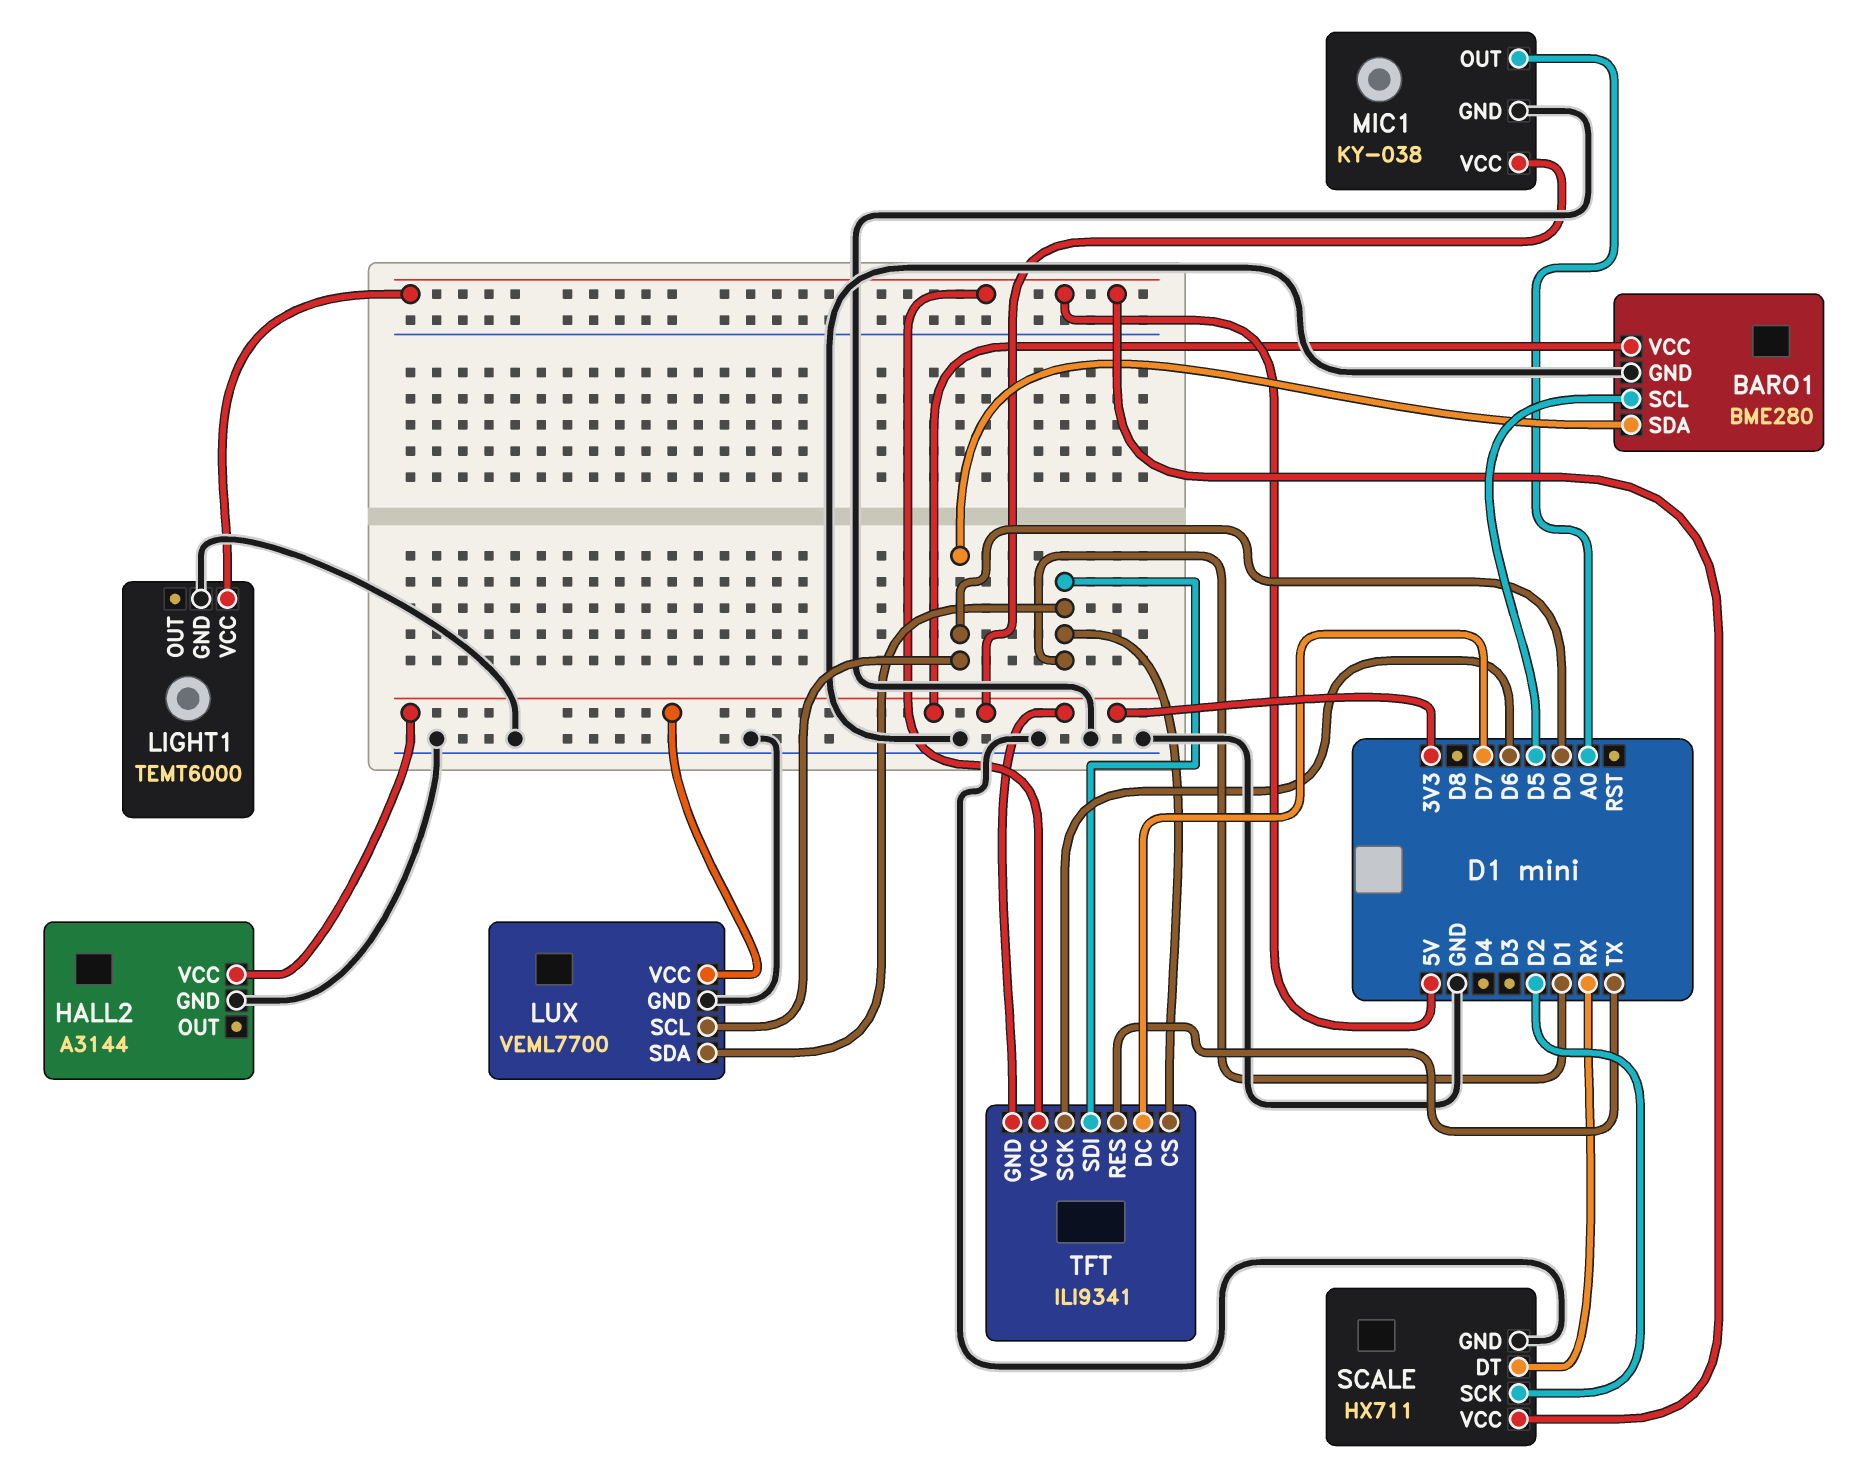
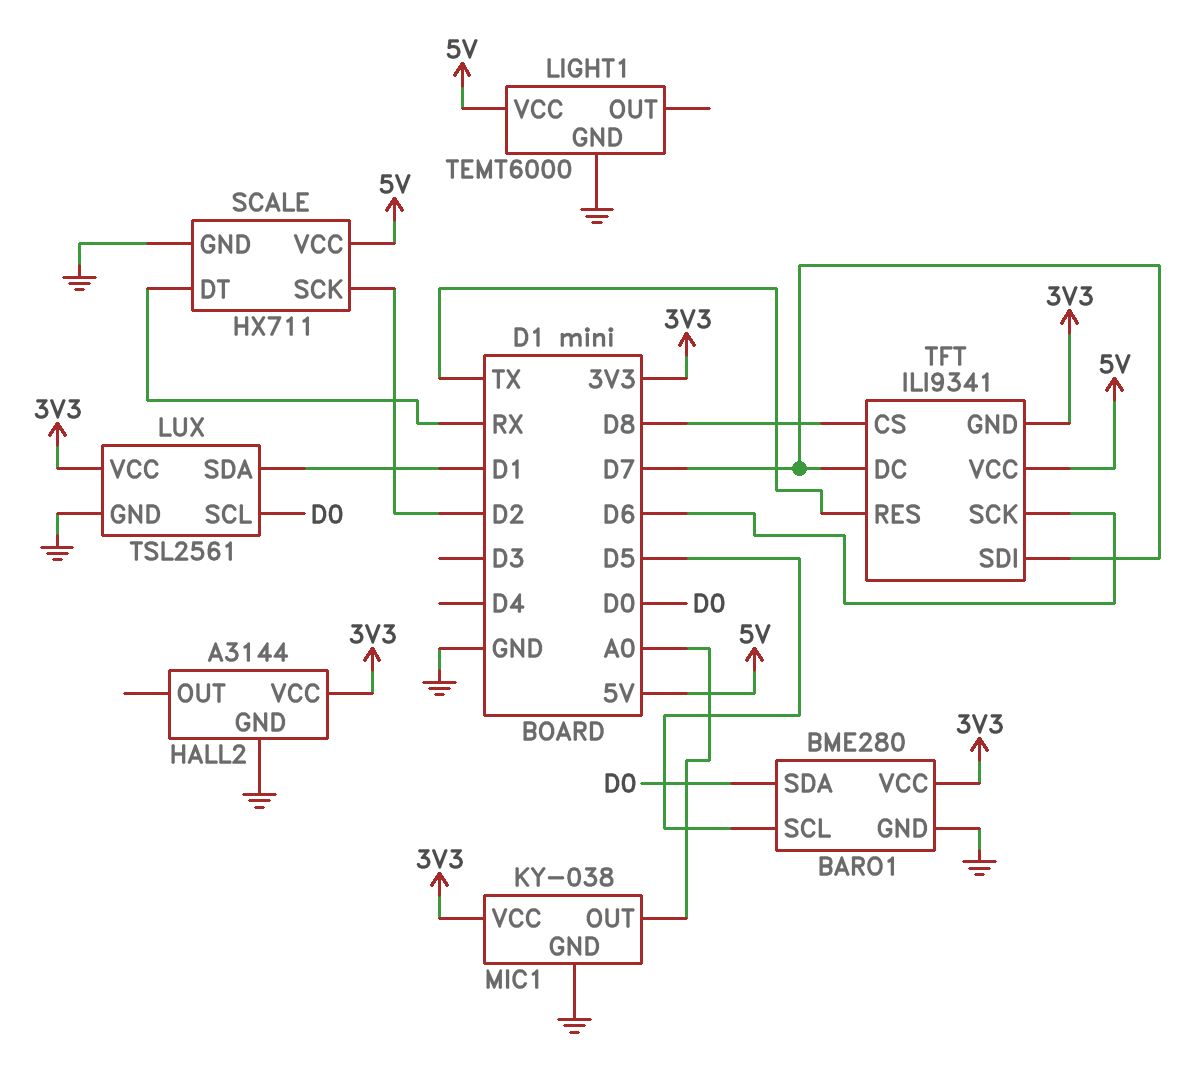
LUX: VEML7700 -> TSL2561
TFT pin CS: D1 -> D8
TFT pin SDI: D1 -> D7

